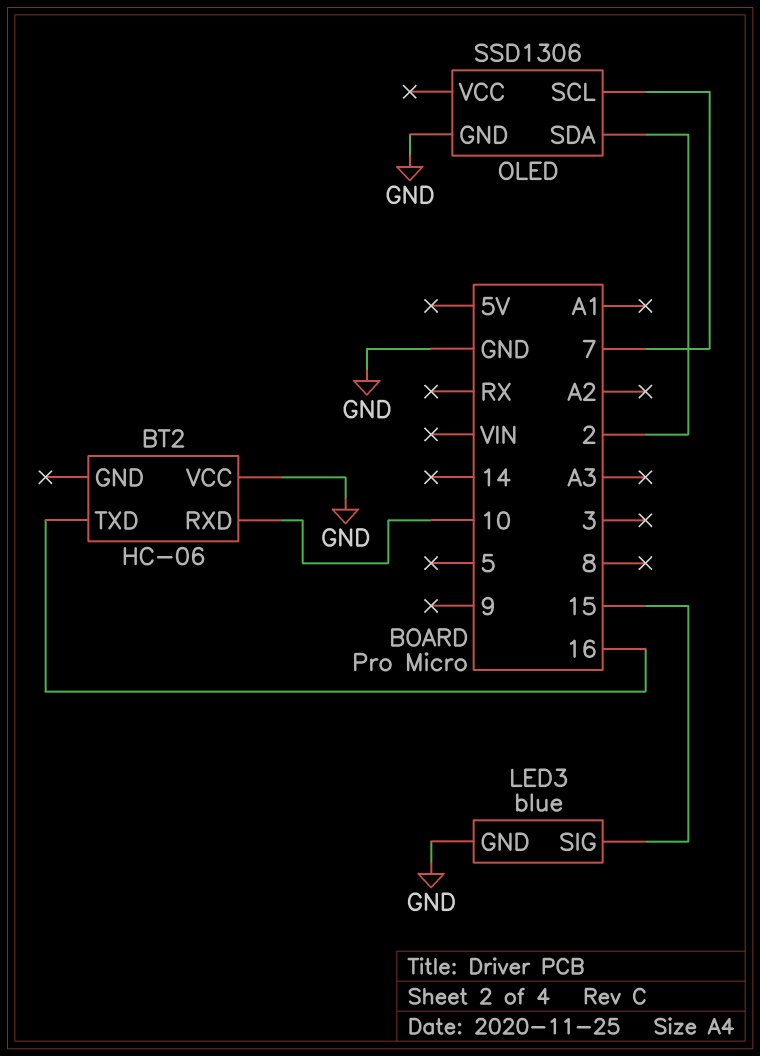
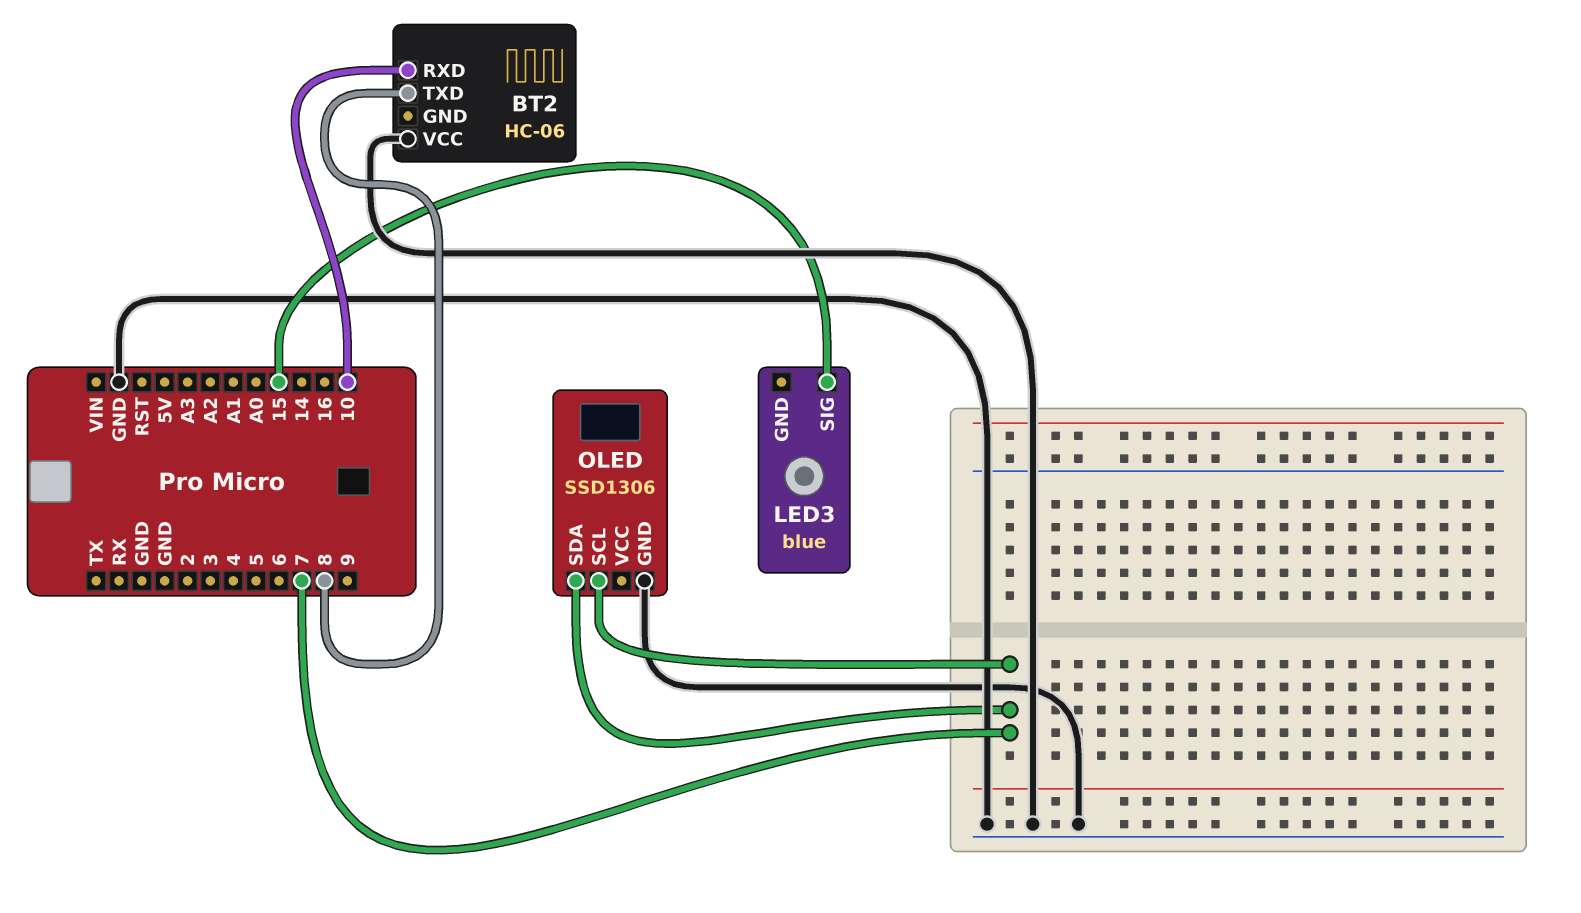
BT2 pin TXD: 16 -> 8
LED3 pin GND: GND -> none
OLED pin SDA: 2 -> 7

